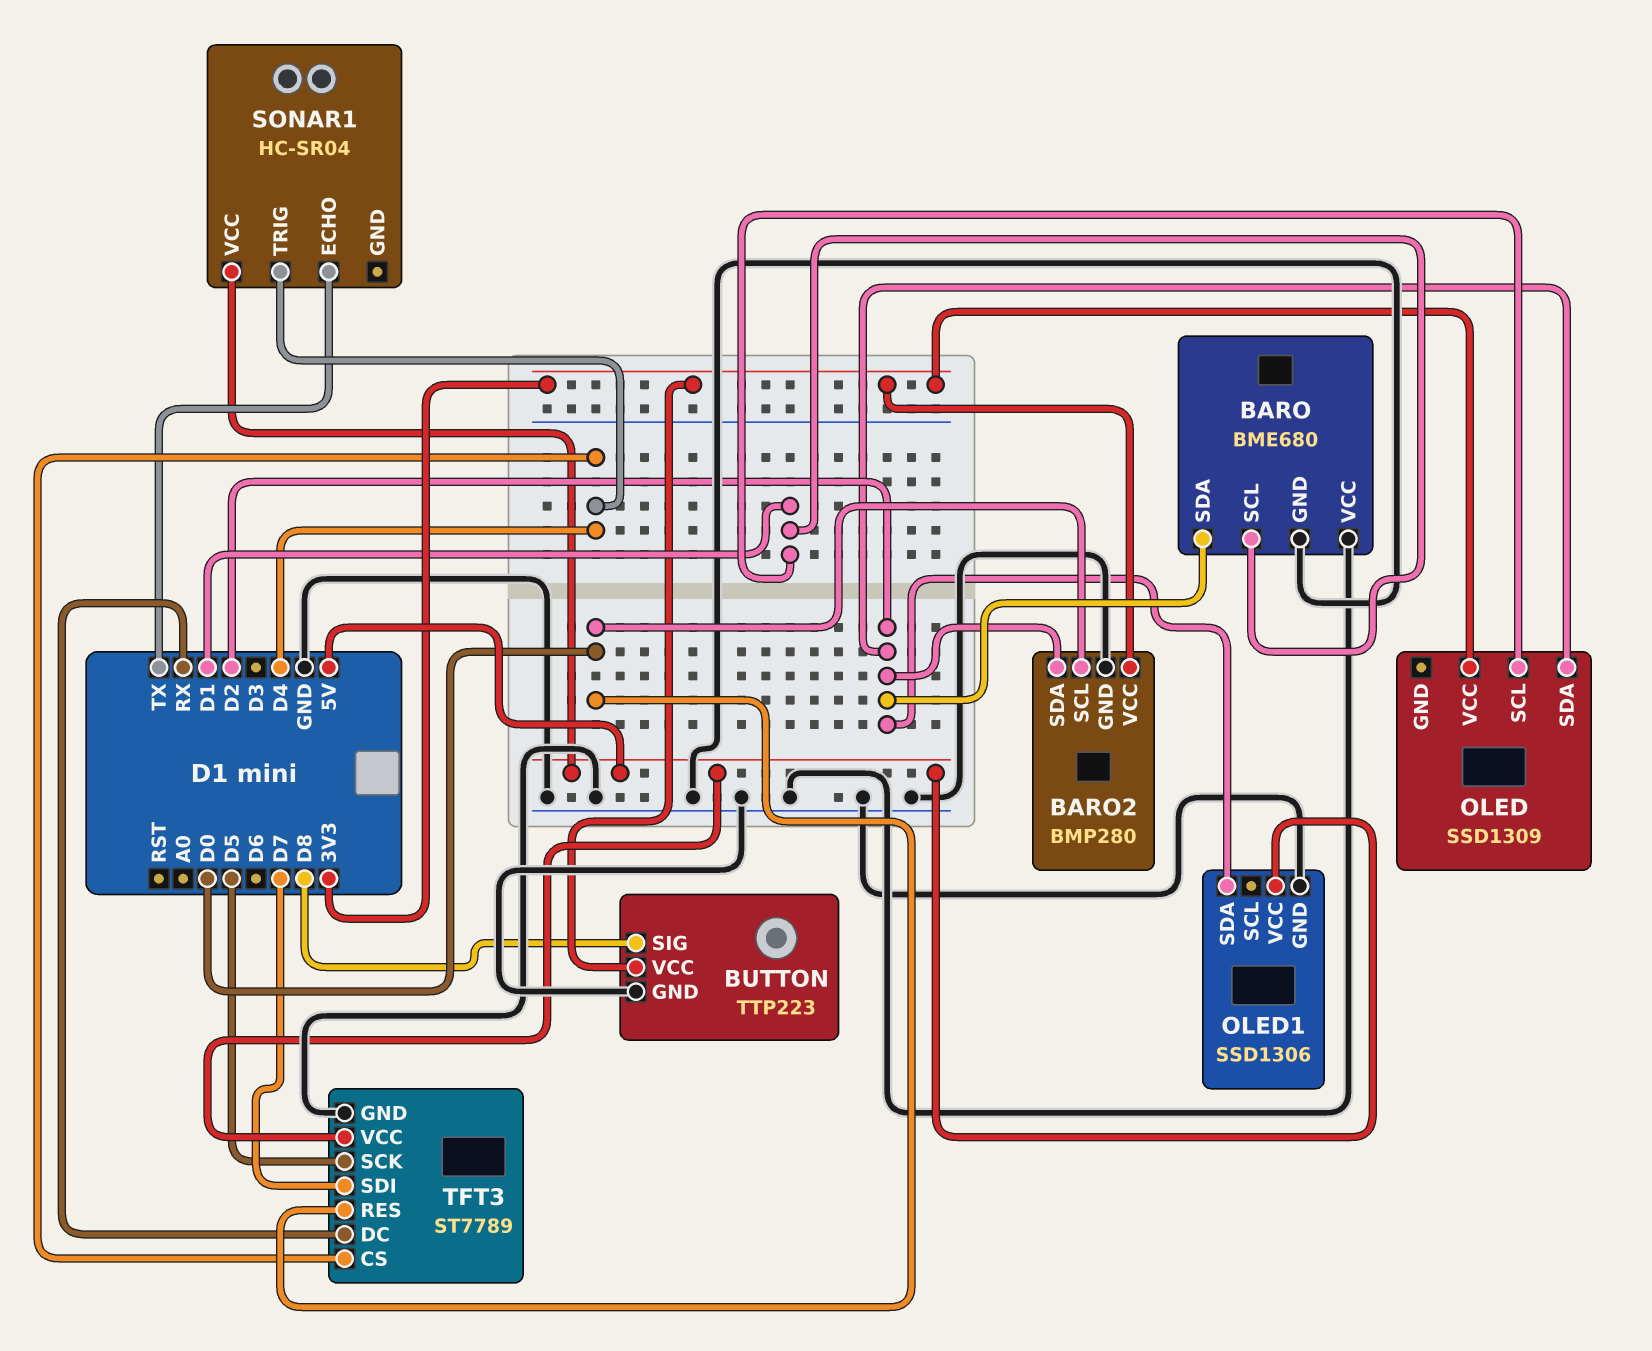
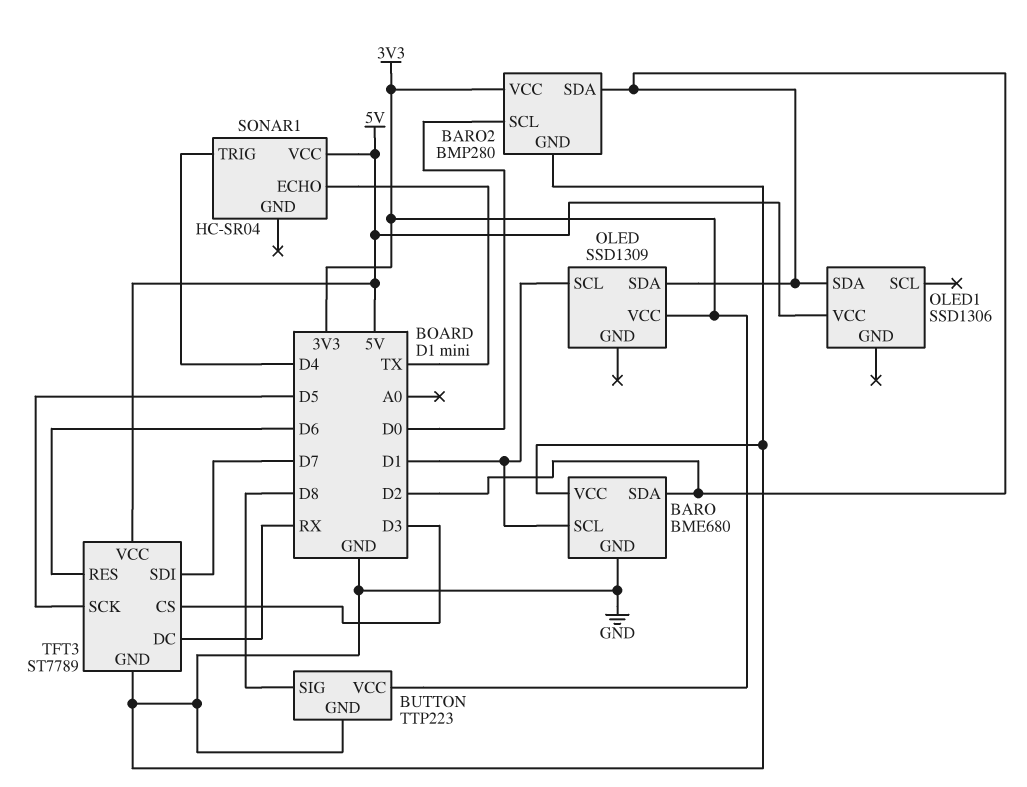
OLED1 pin GND: GND -> none
TFT3 pin CS: D4 -> D3
TFT3 pin RES: D0 -> D6

